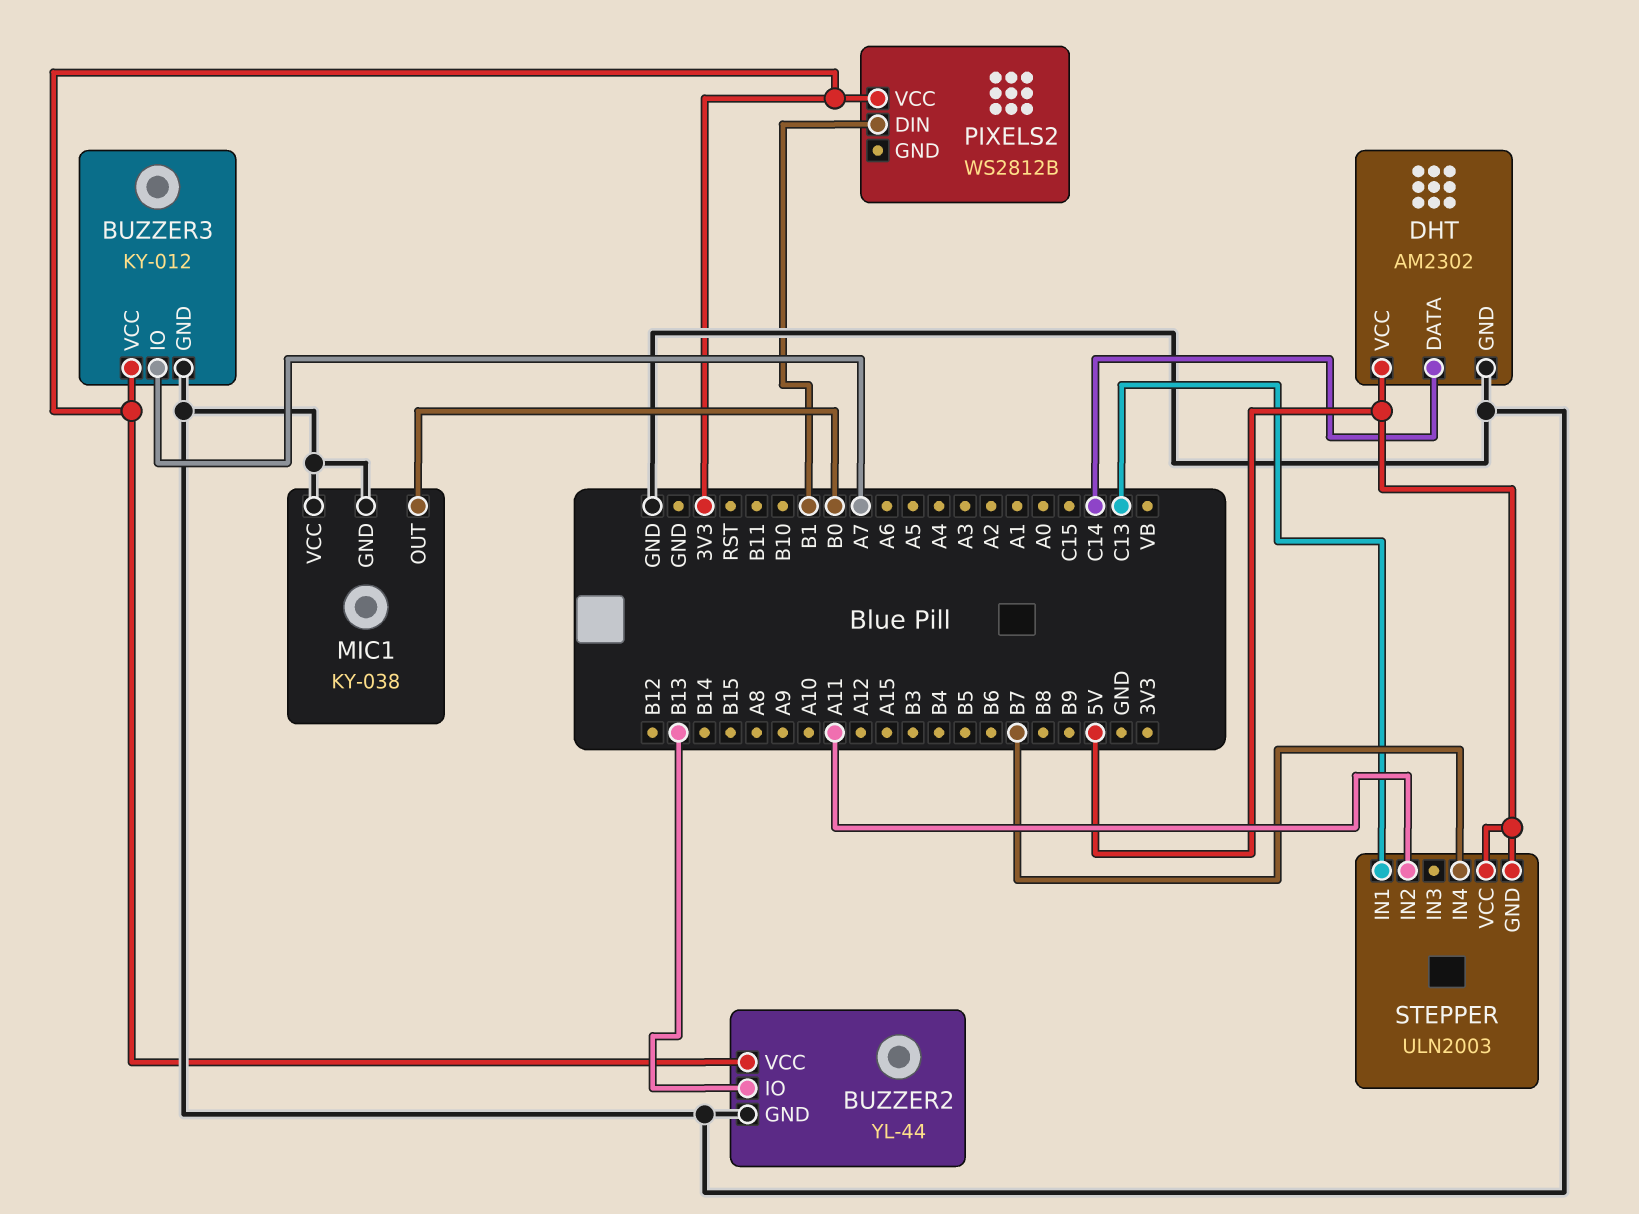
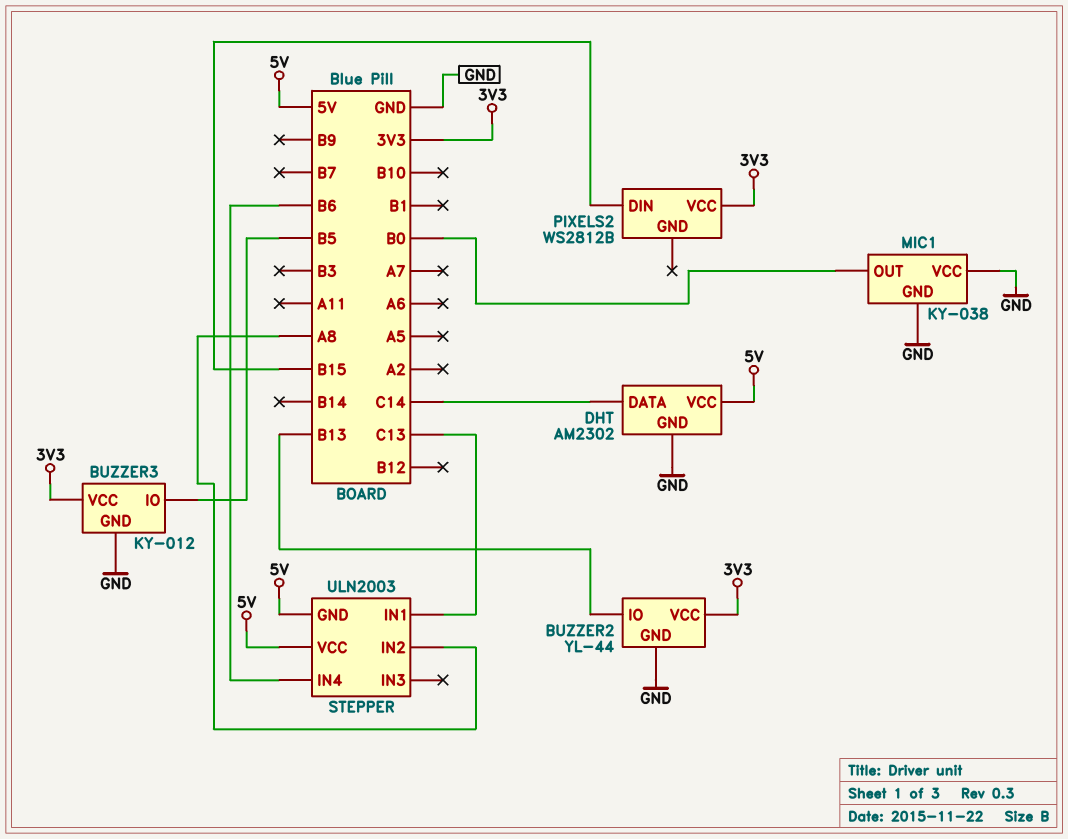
BUZZER3 pin IO: A7 -> B5
PIXELS2 pin DIN: B1 -> B15
STEPPER pin IN2: A11 -> A8
STEPPER pin IN4: B7 -> B6

